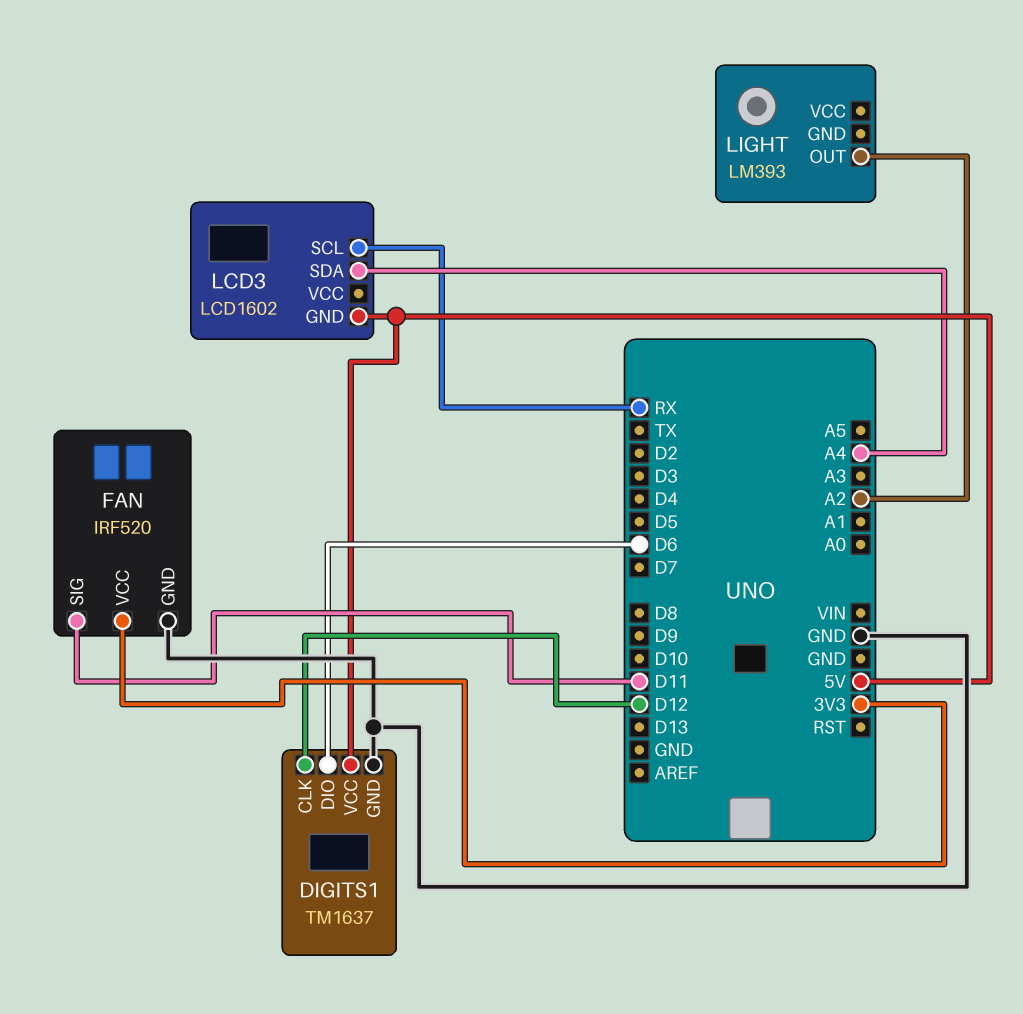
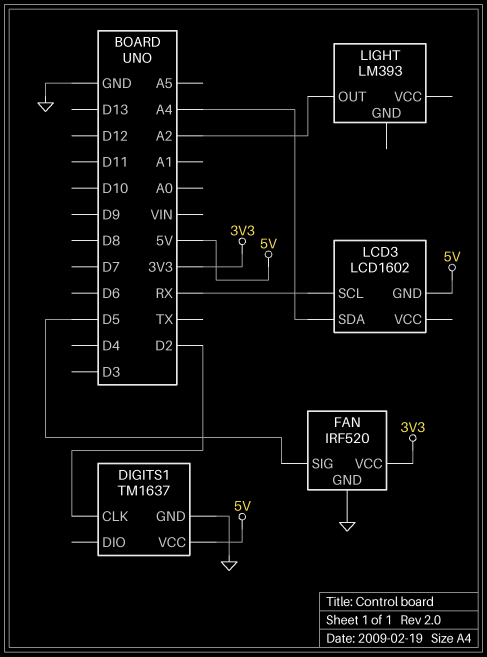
DIGITS1 pin CLK: D12 -> D2
DIGITS1 pin DIO: D6 -> none
FAN pin SIG: D11 -> D5

